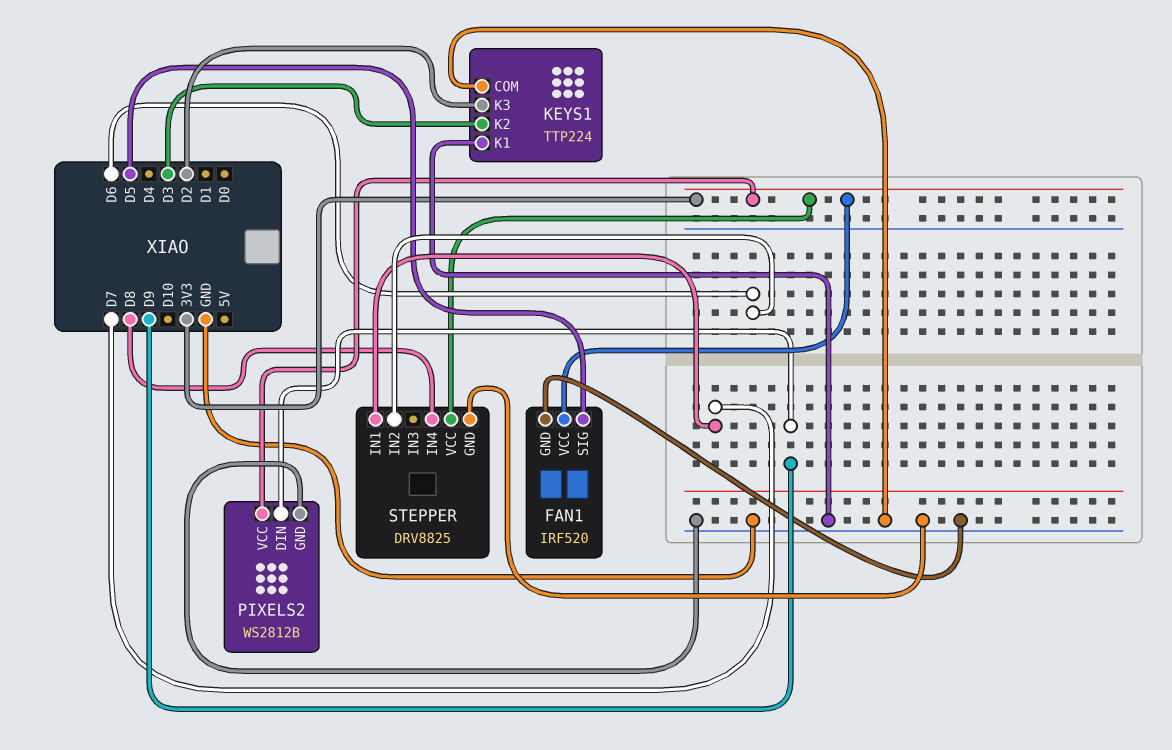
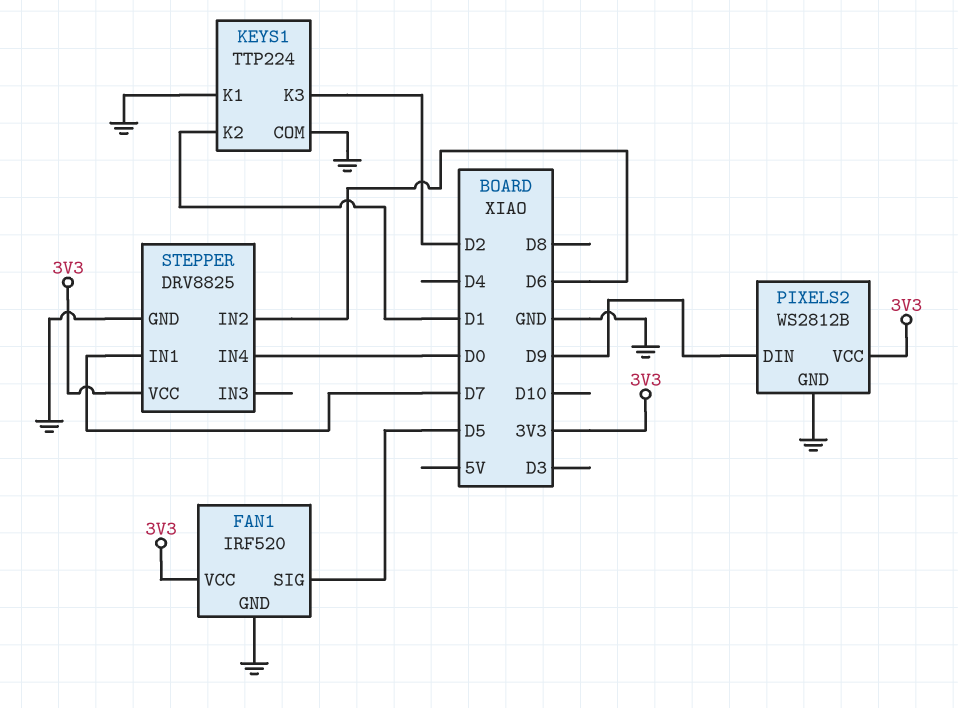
KEYS1 pin K2: D3 -> D1
STEPPER pin IN4: D8 -> D0

